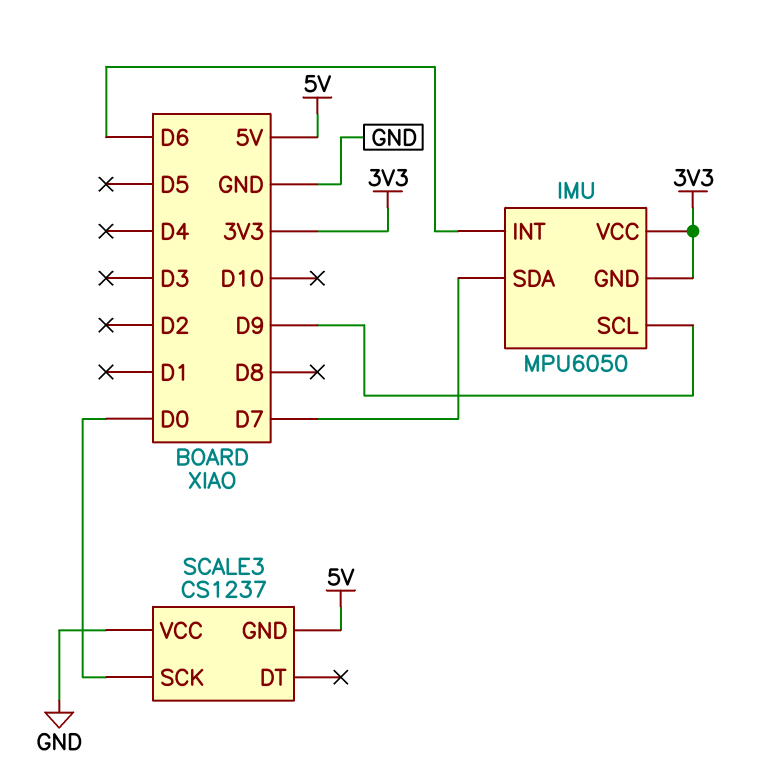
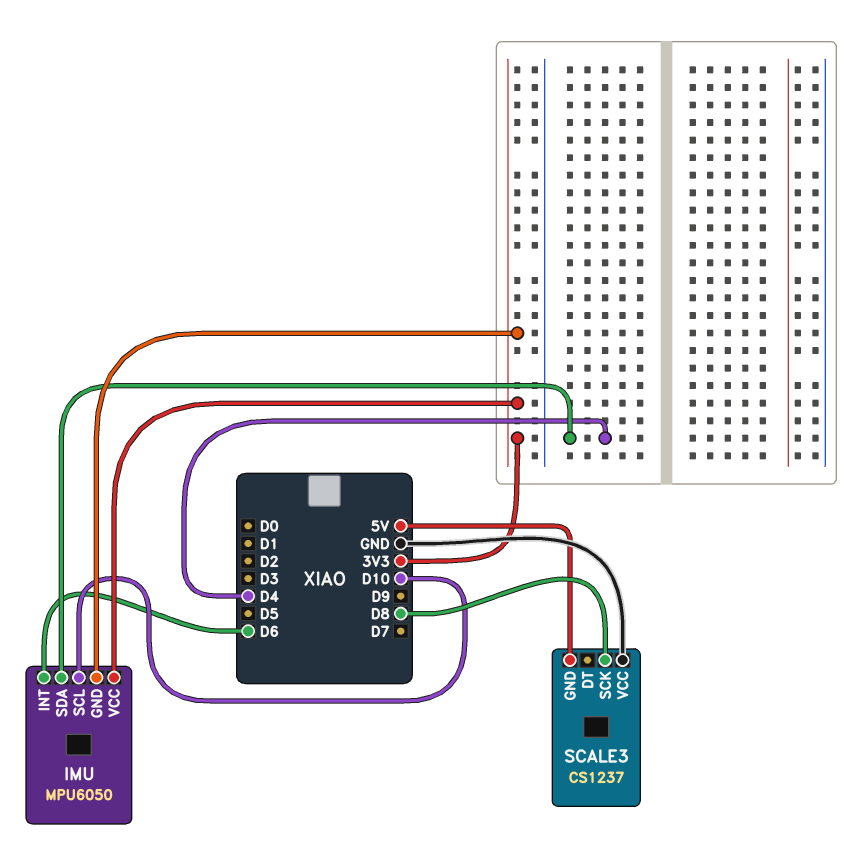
IMU pin SCL: D9 -> D10
IMU pin SDA: D7 -> D4
SCALE3 pin SCK: D0 -> D8

